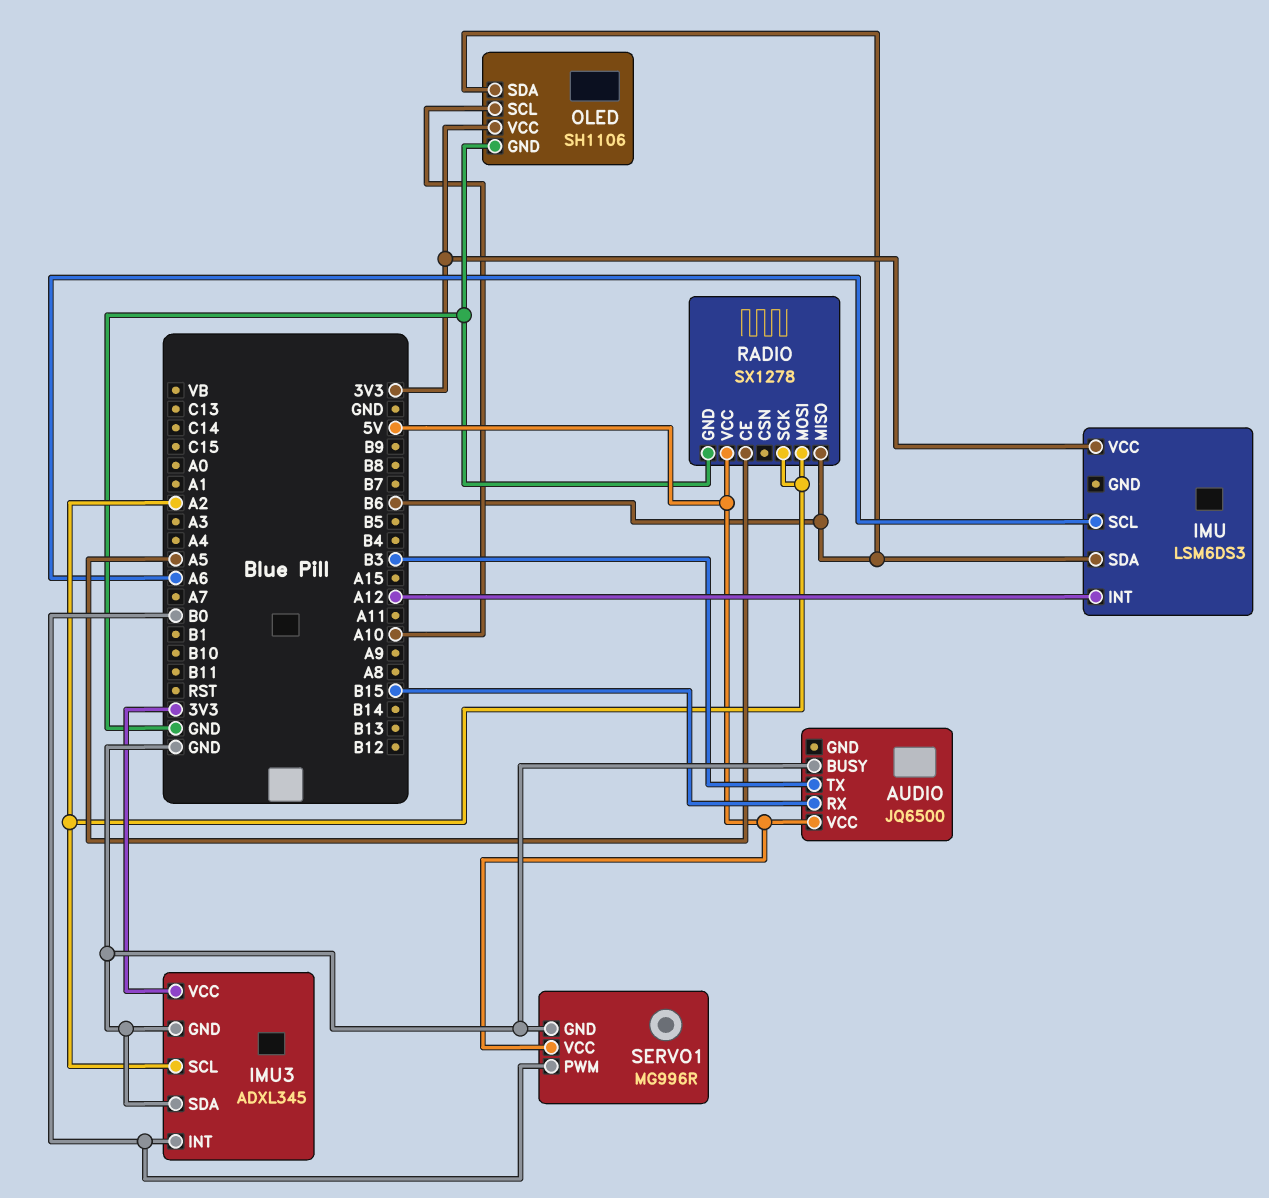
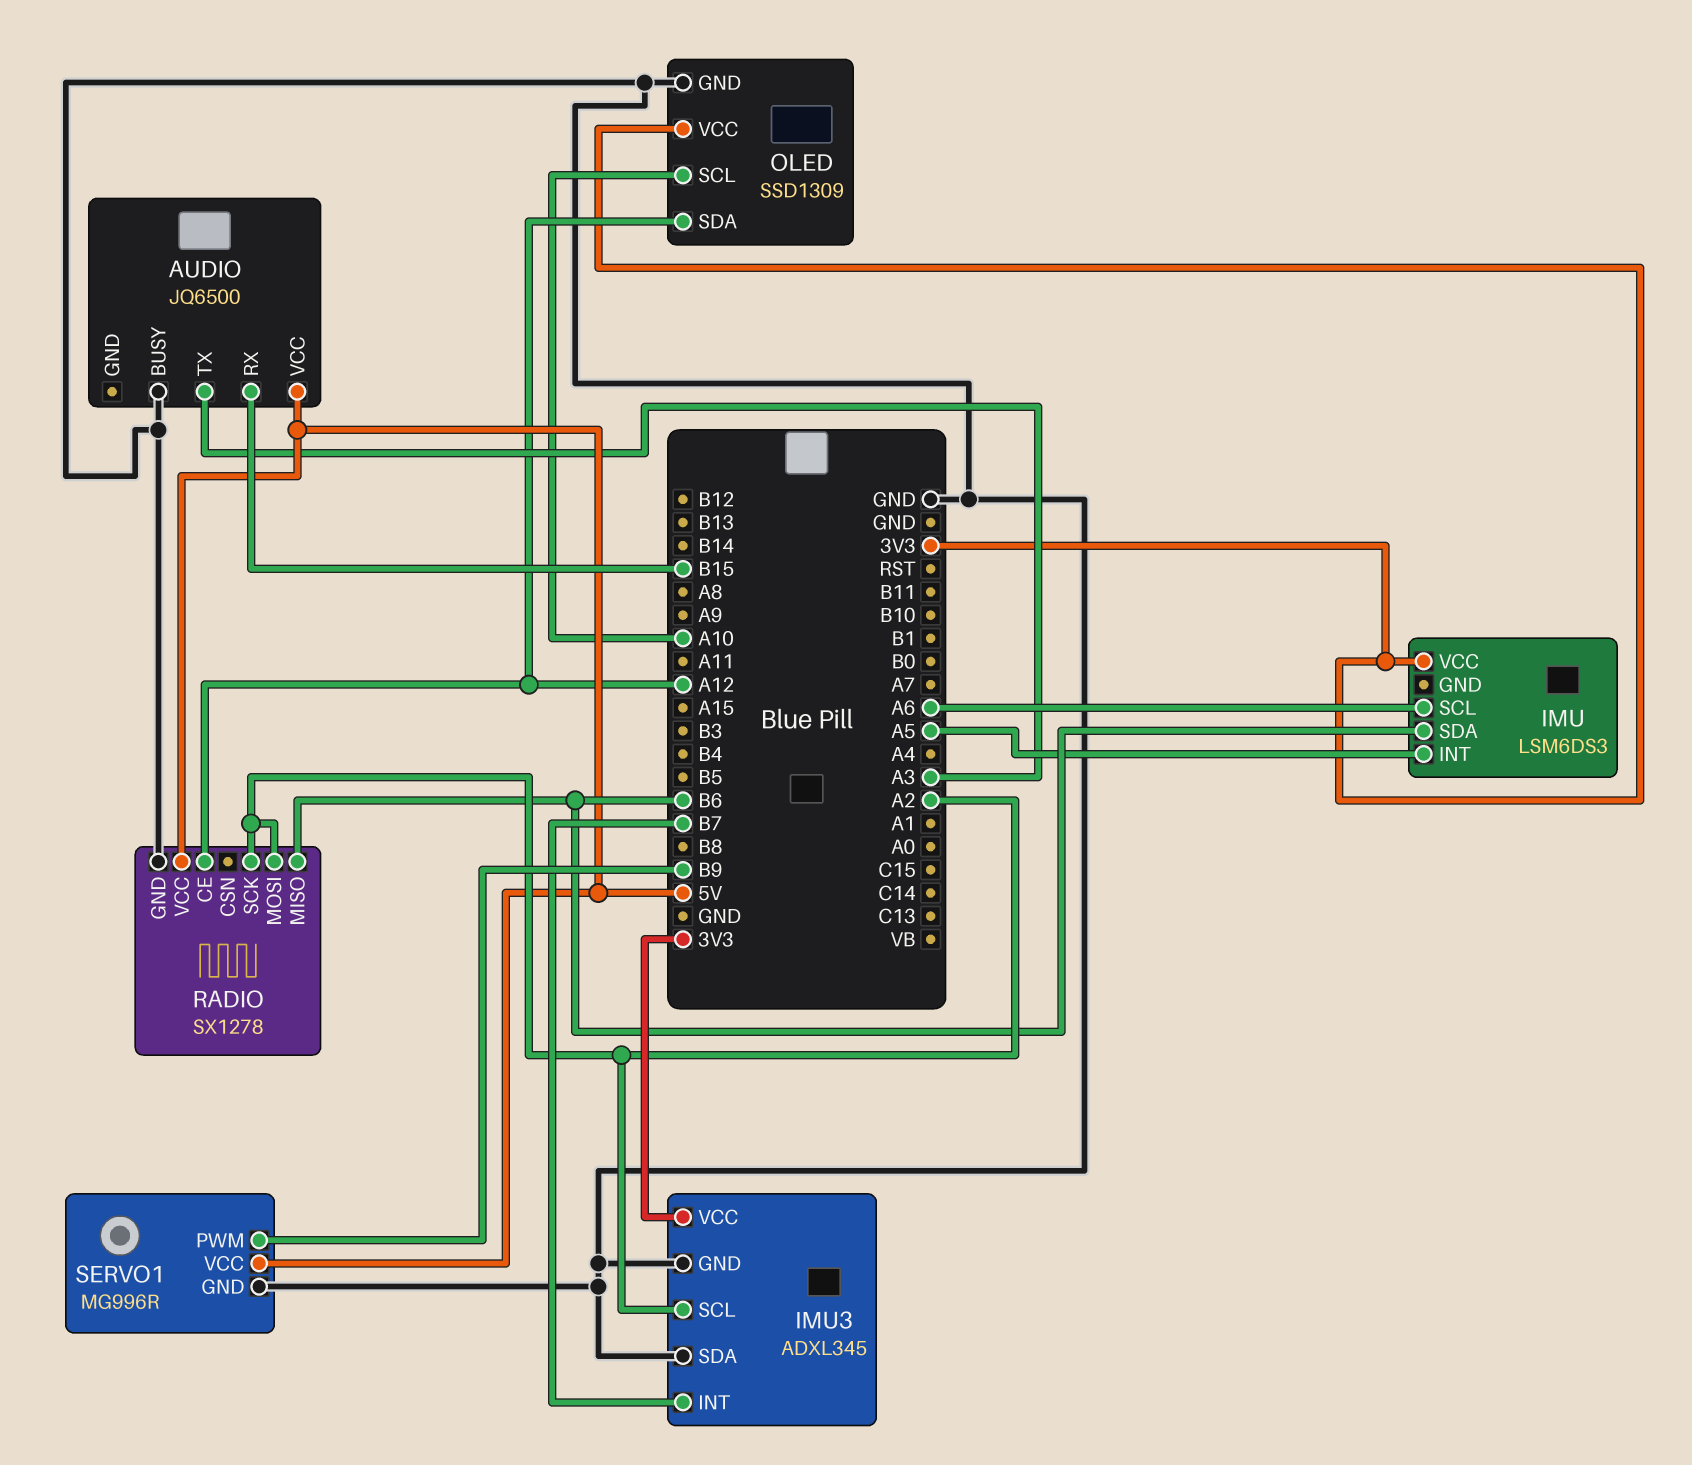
AUDIO pin TX: B3 -> A3
IMU pin INT: A12 -> A5
IMU3 pin INT: B0 -> B7
OLED: SH1106 -> SSD1309
OLED pin SDA: B6 -> A12
RADIO pin CE: A5 -> A12
SERVO1 pin PWM: B0 -> B9

